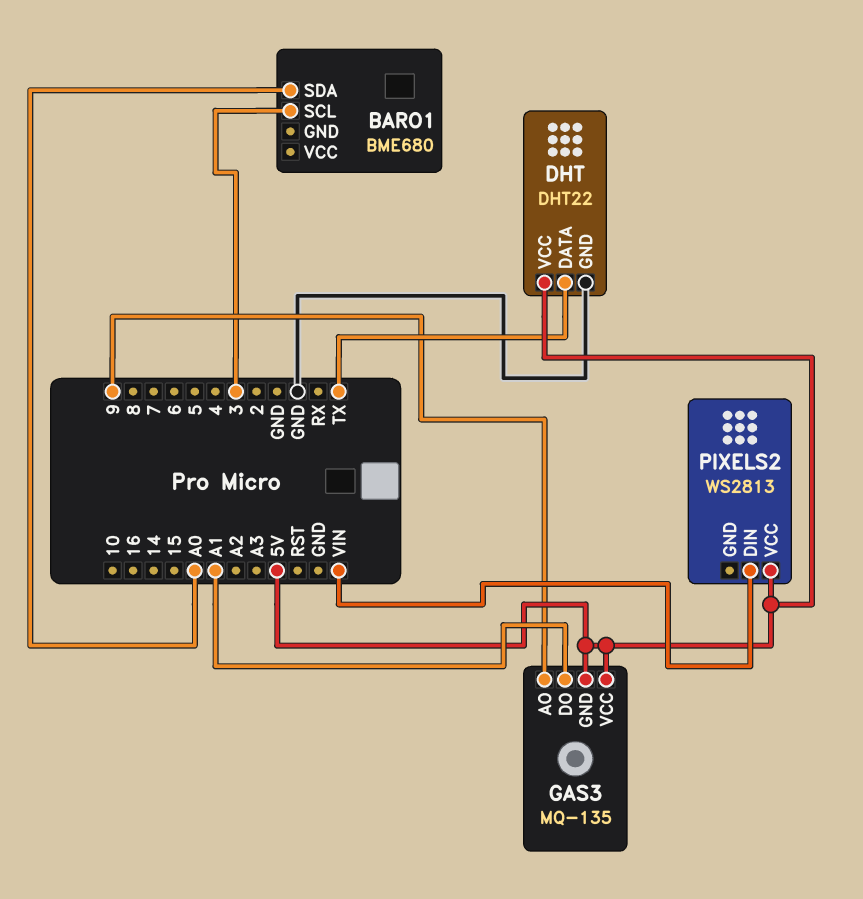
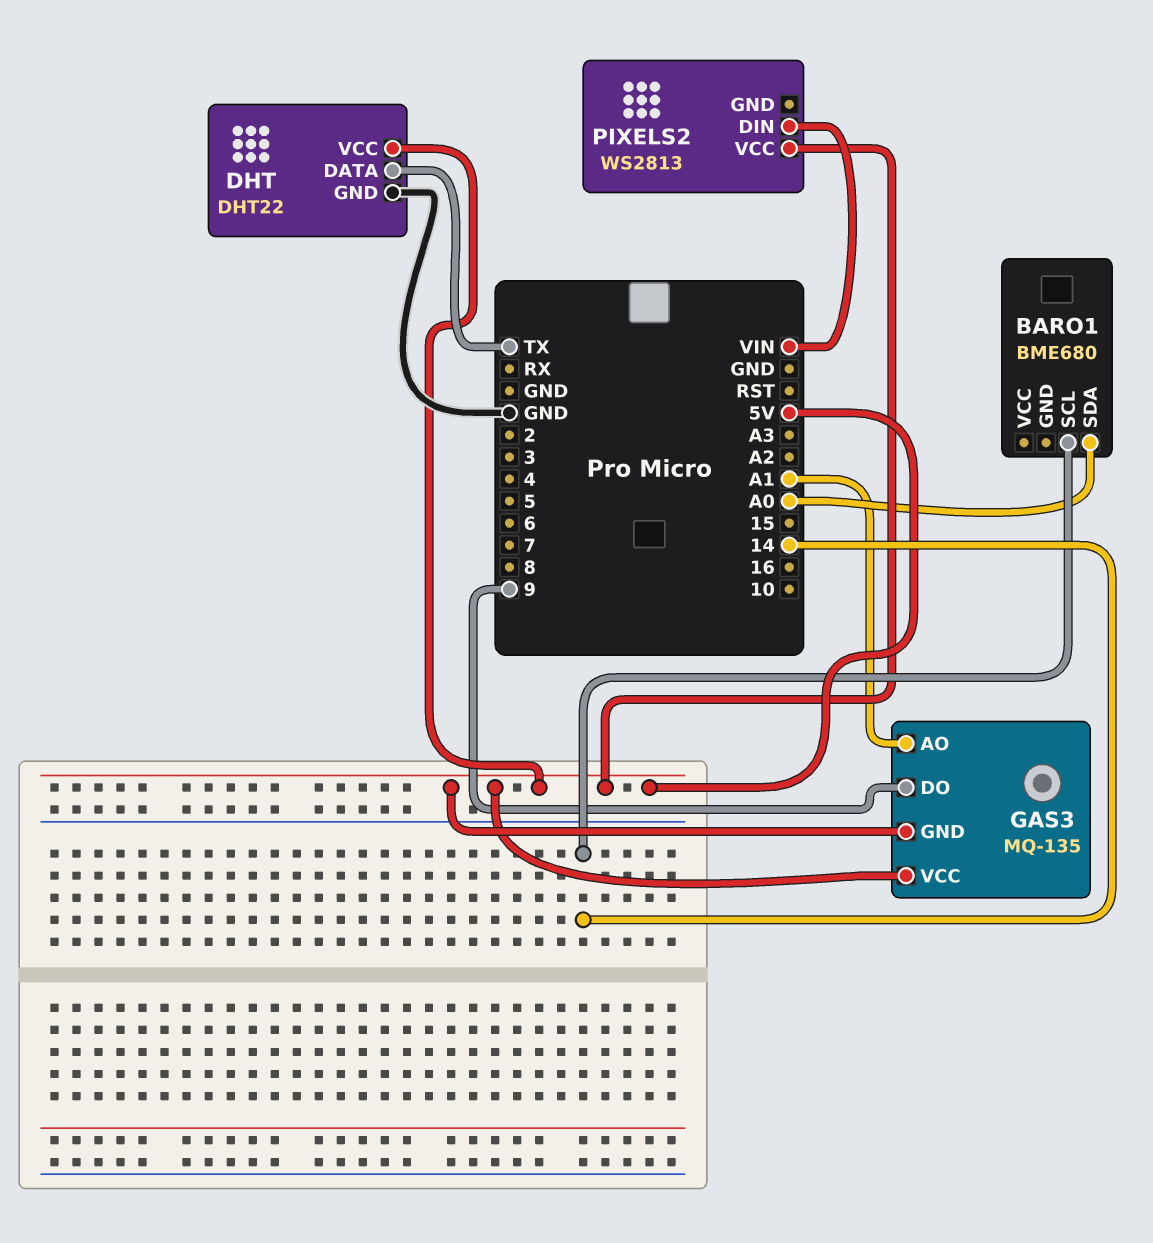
BARO1 pin SCL: 3 -> 14
GAS3 pin AO: 9 -> A1
GAS3 pin DO: A1 -> 9

